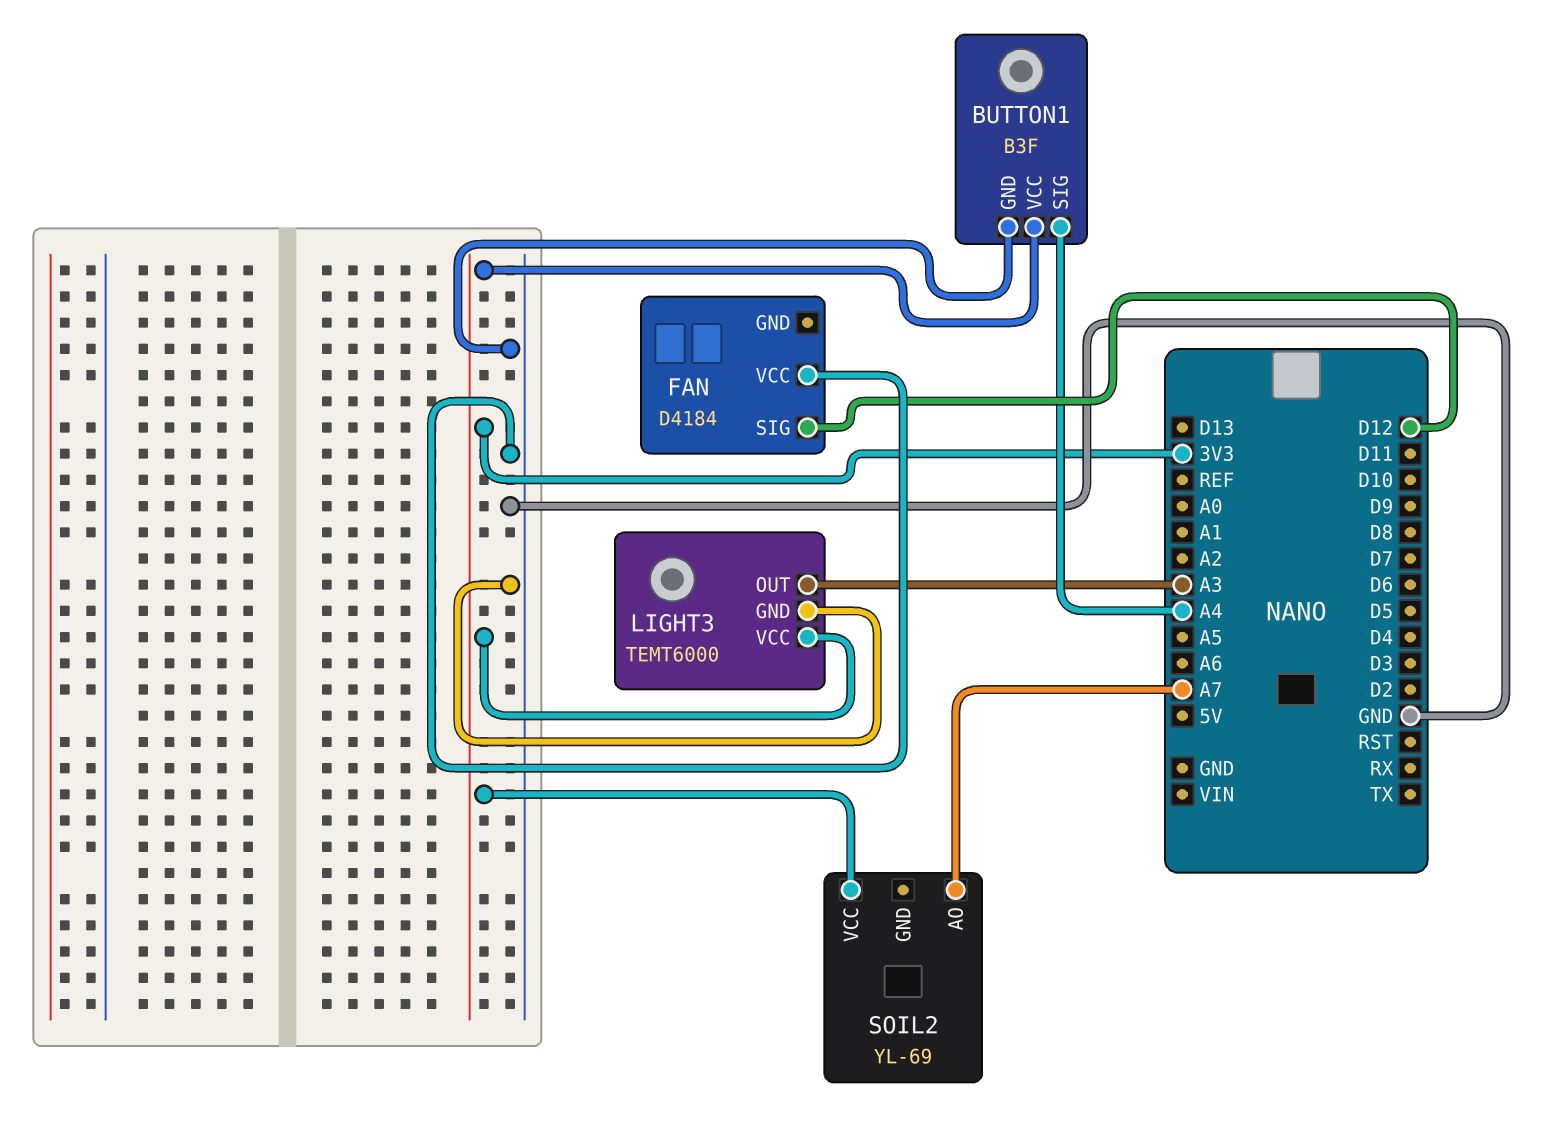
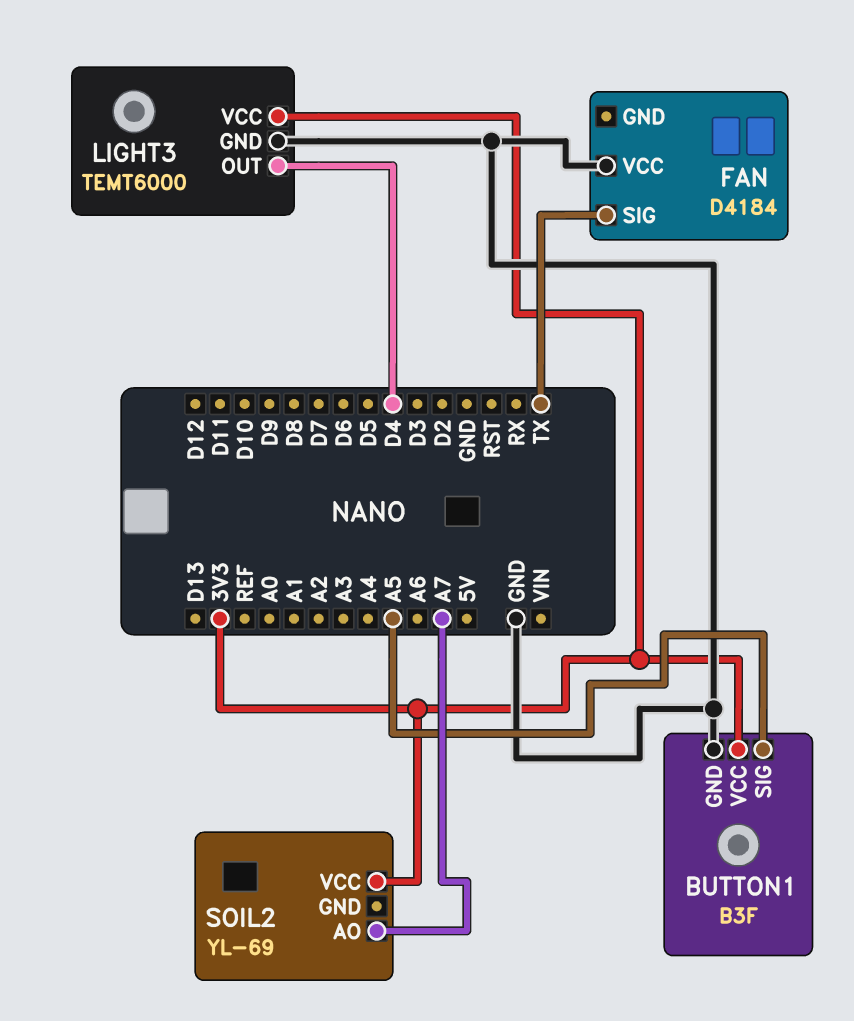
BUTTON1 pin SIG: A4 -> A5
FAN pin SIG: D12 -> TX
LIGHT3 pin OUT: A3 -> D4

